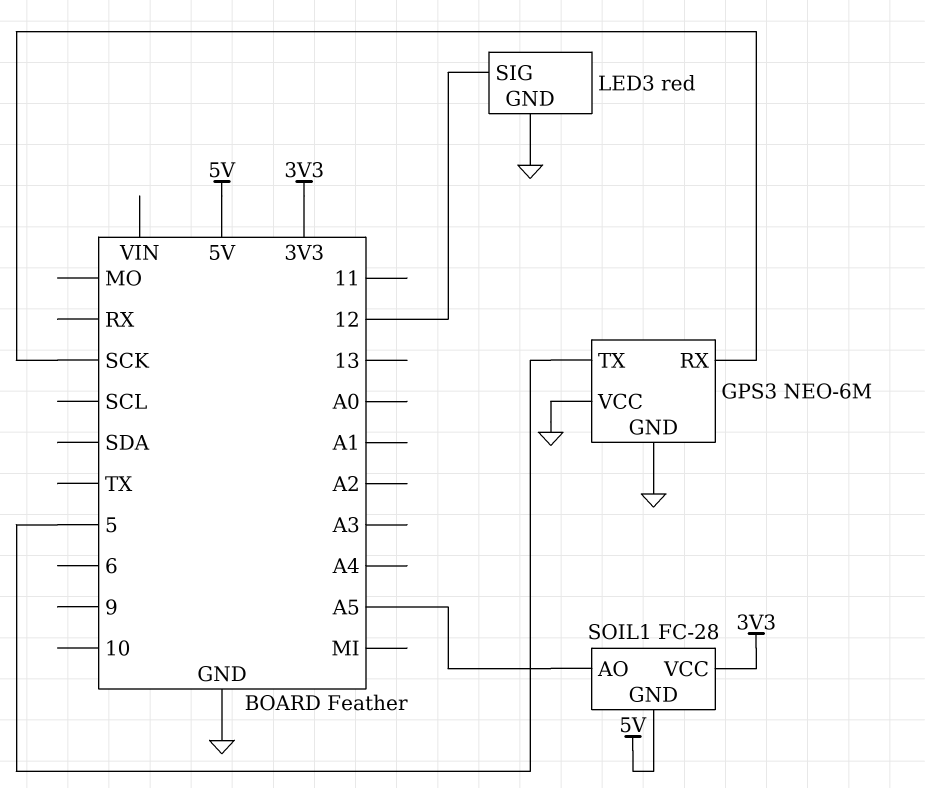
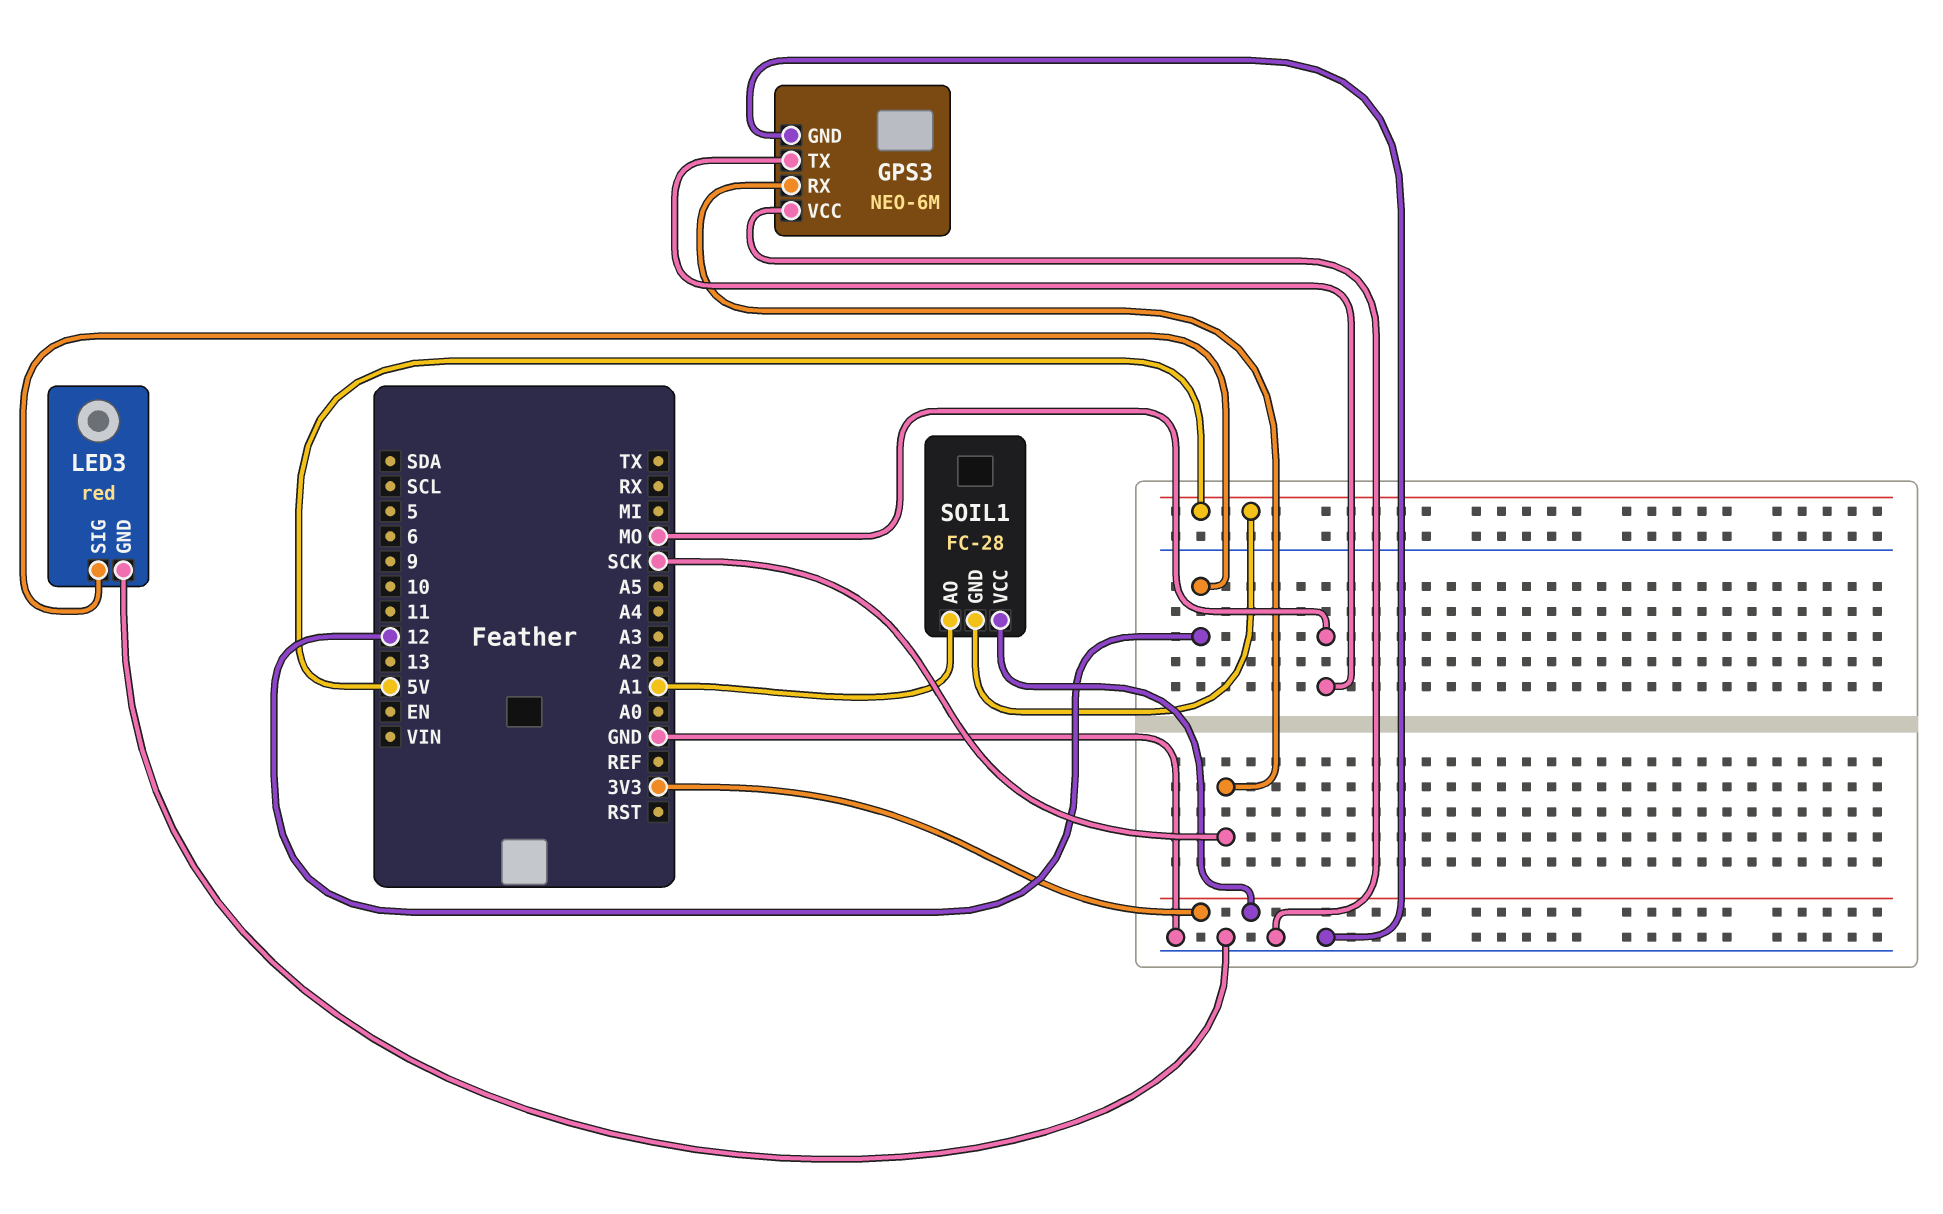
GPS3 pin TX: 5 -> MO
SOIL1 pin AO: A5 -> A1

